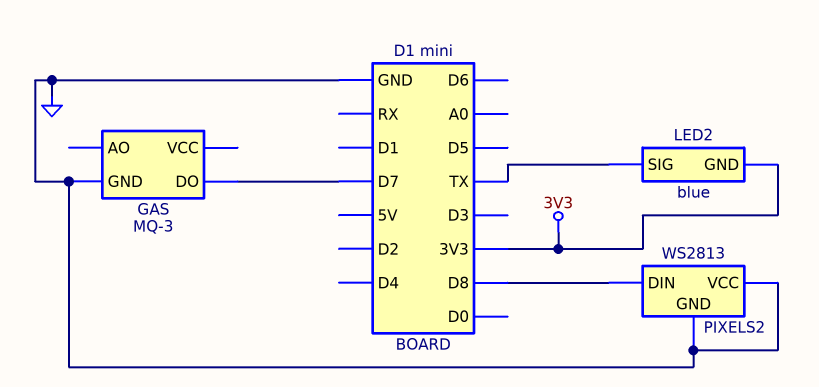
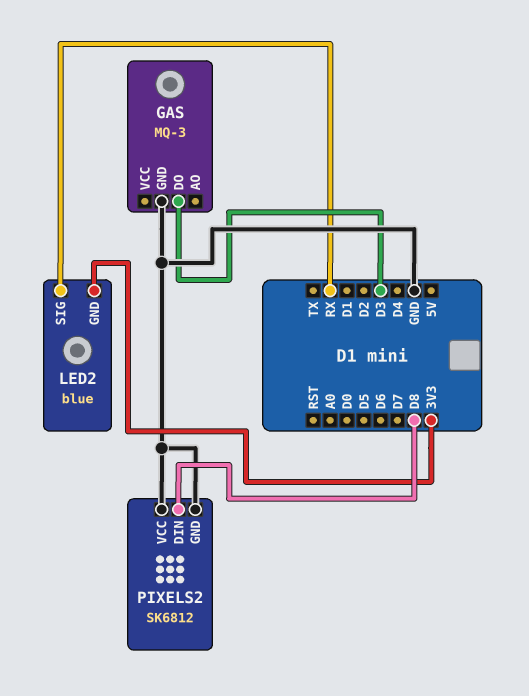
GAS pin DO: D7 -> D3
LED2 pin SIG: TX -> RX
PIXELS2: WS2813 -> SK6812

